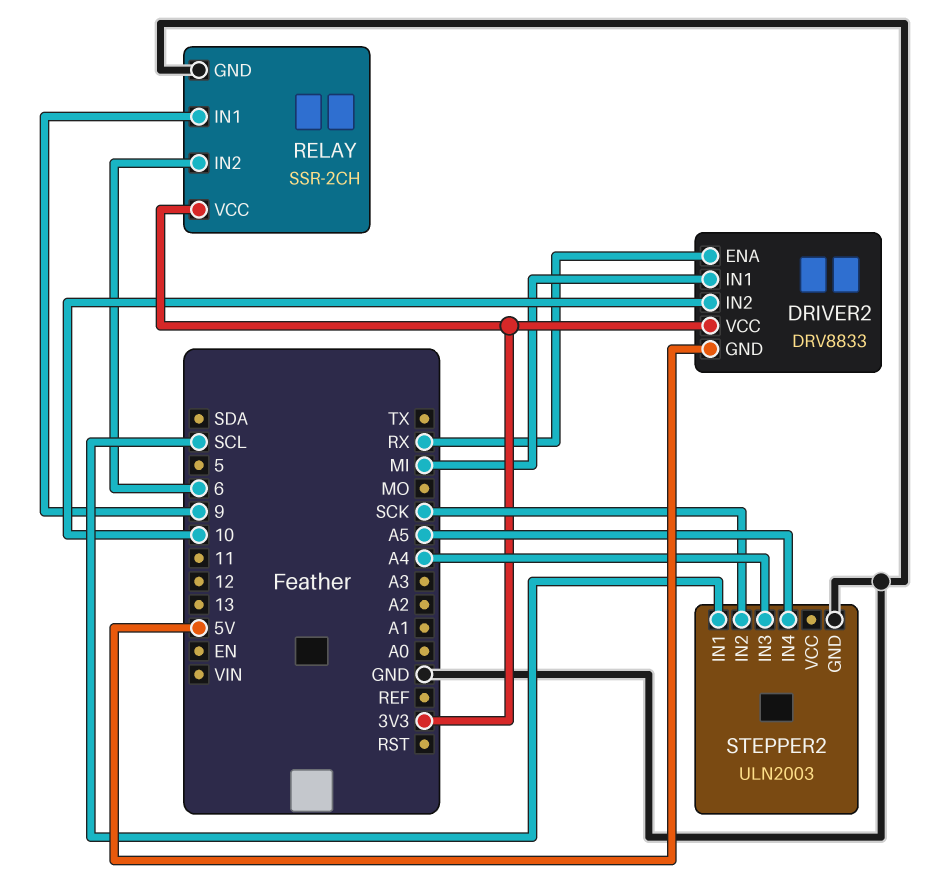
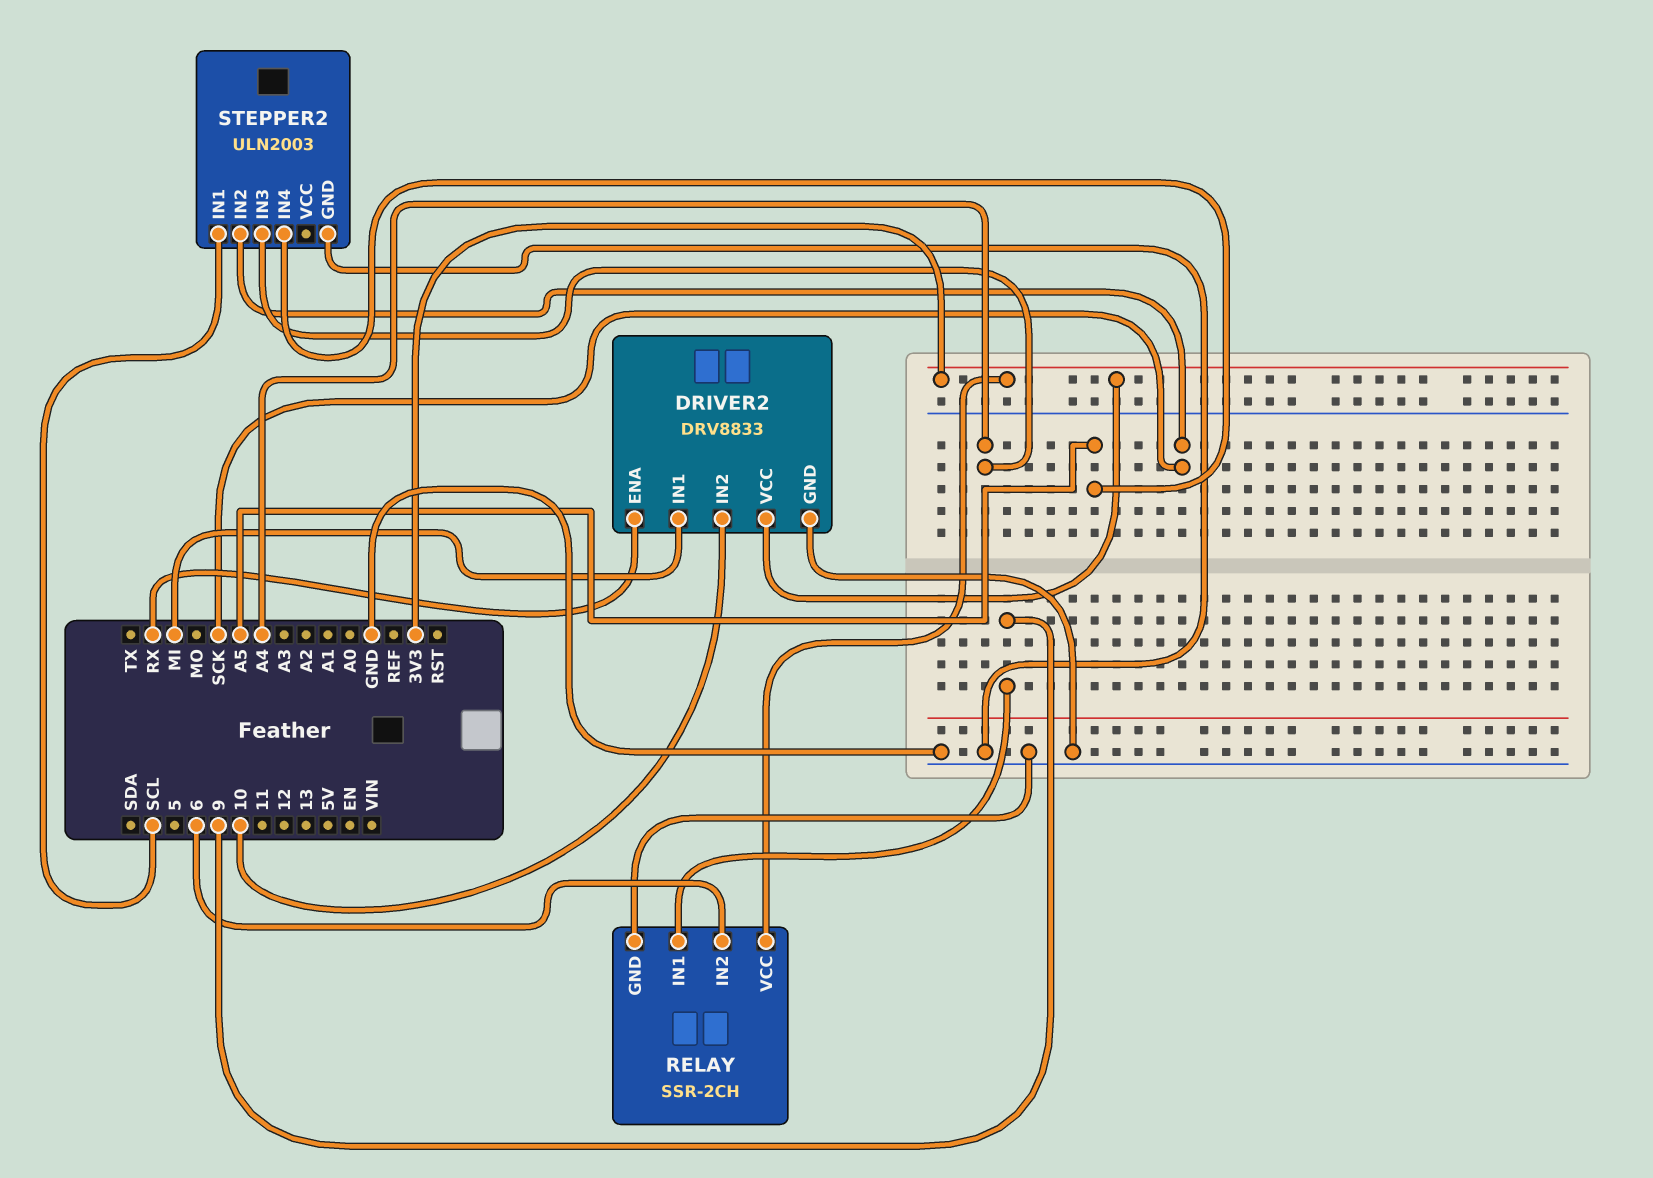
DRIVER2 pin GND: 5V -> GND

